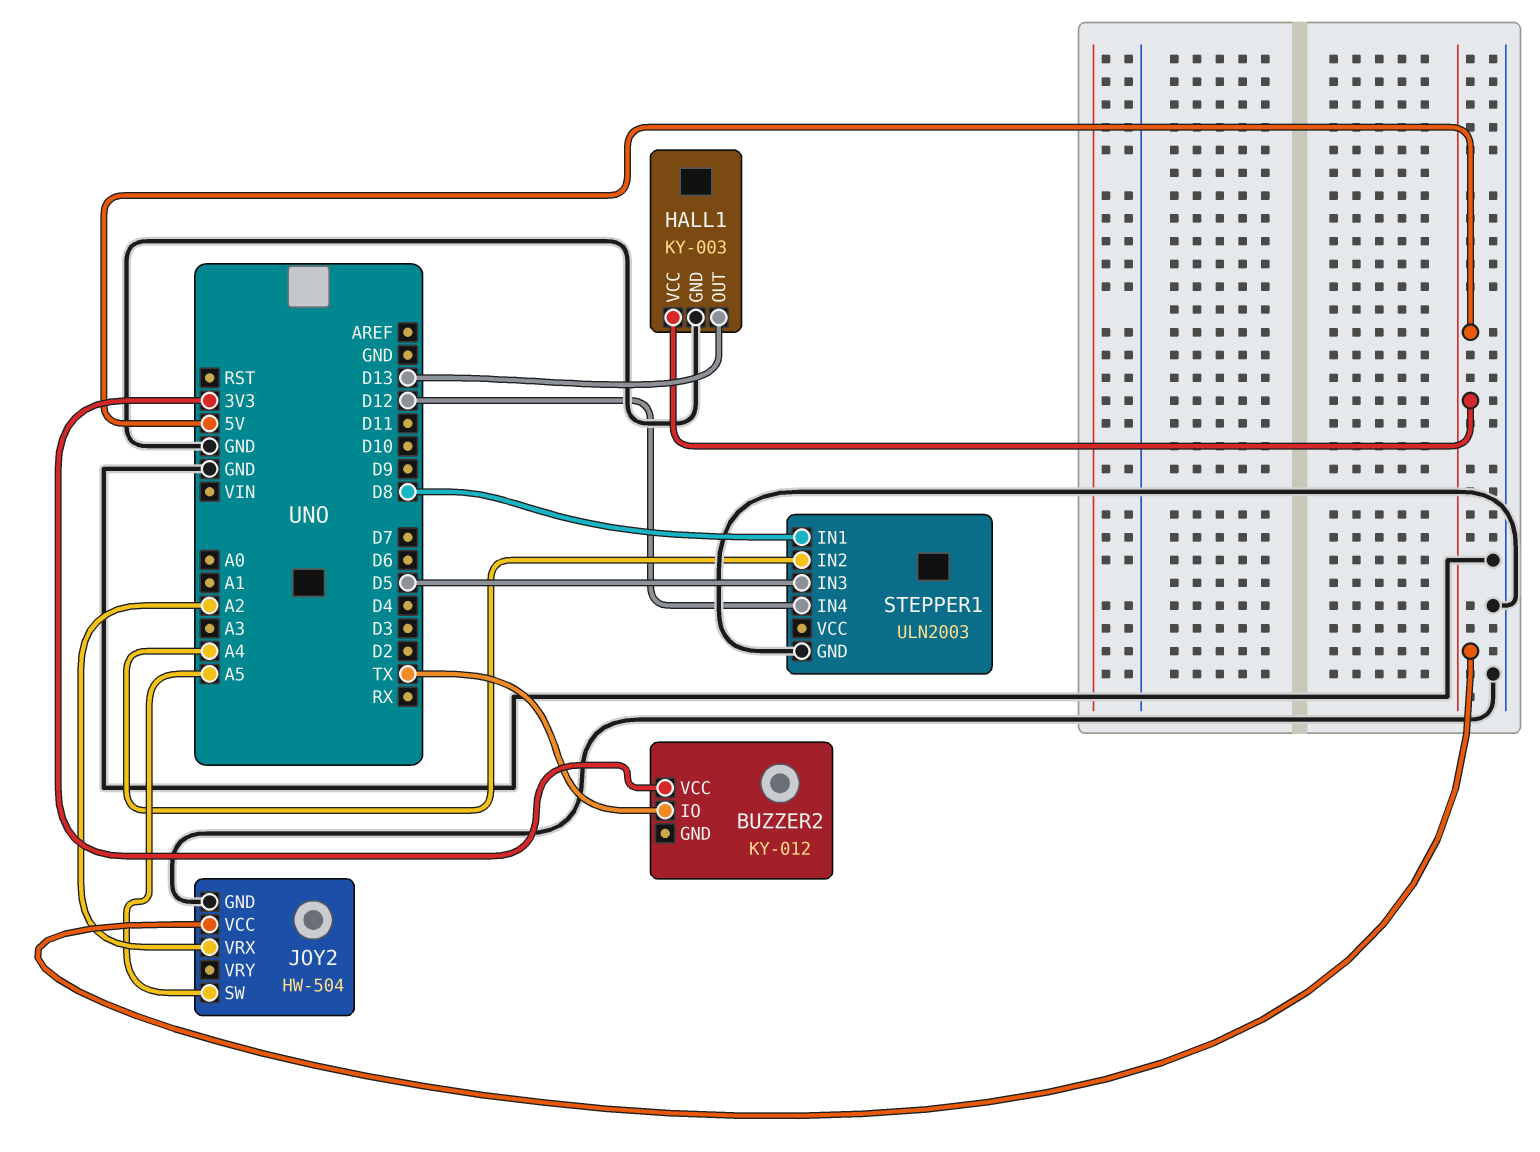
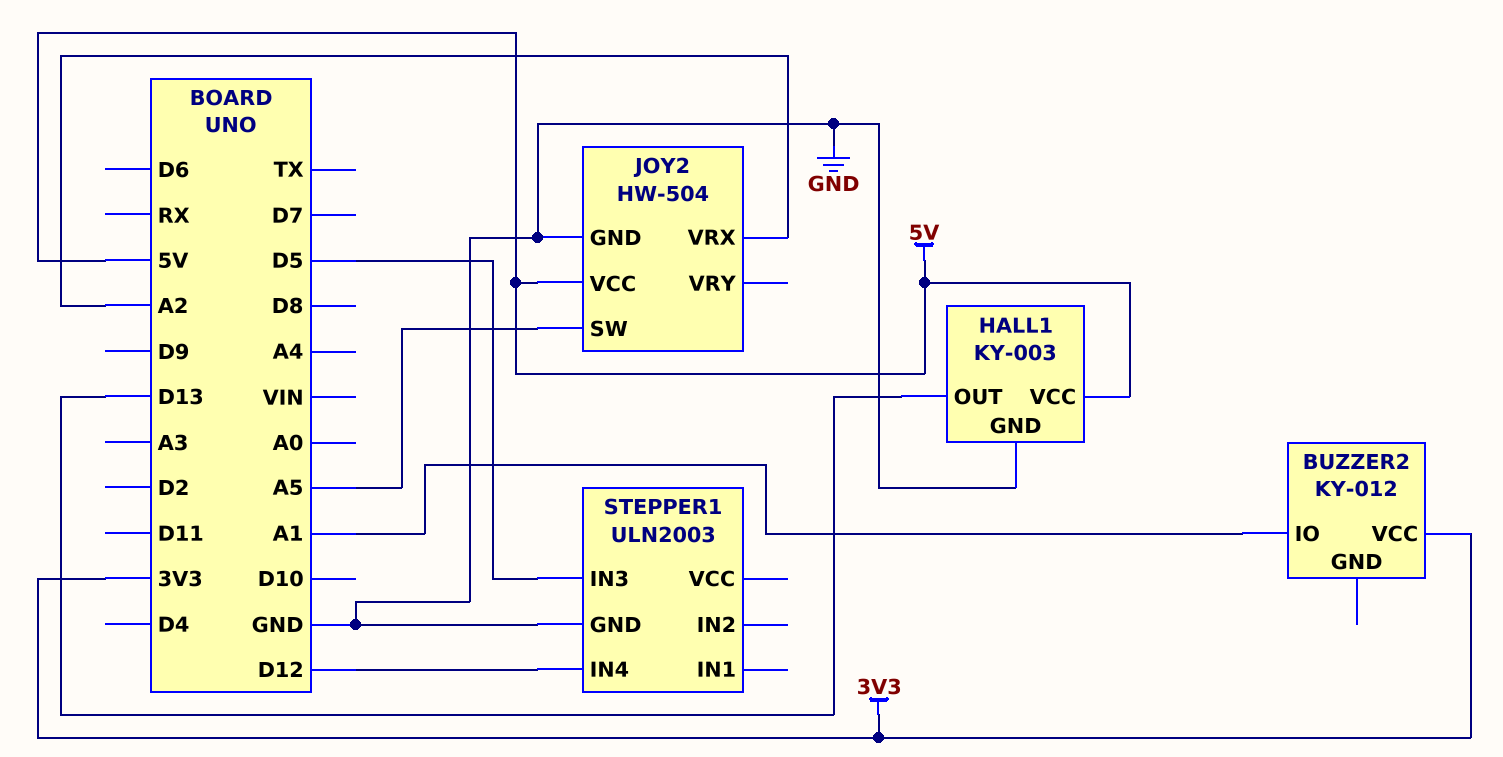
BUZZER2 pin IO: TX -> A1
STEPPER1 pin IN1: D8 -> none
STEPPER1 pin IN2: A4 -> none

